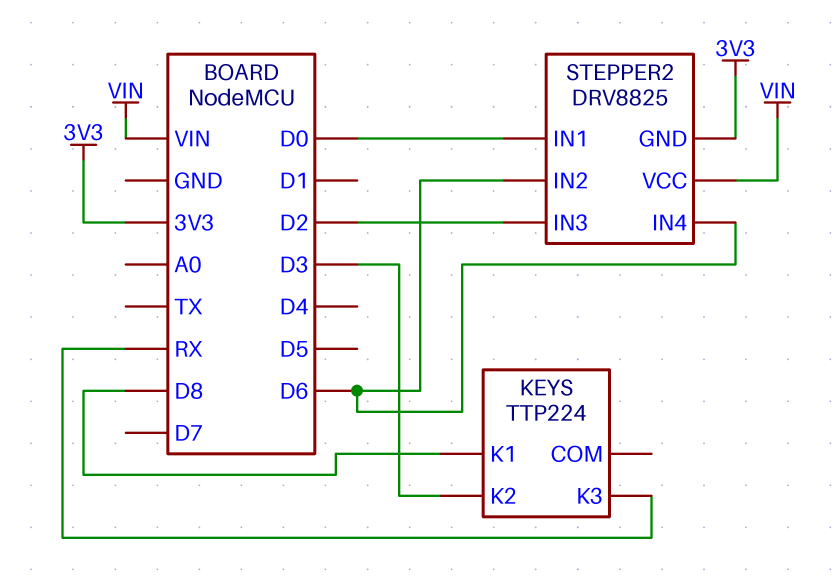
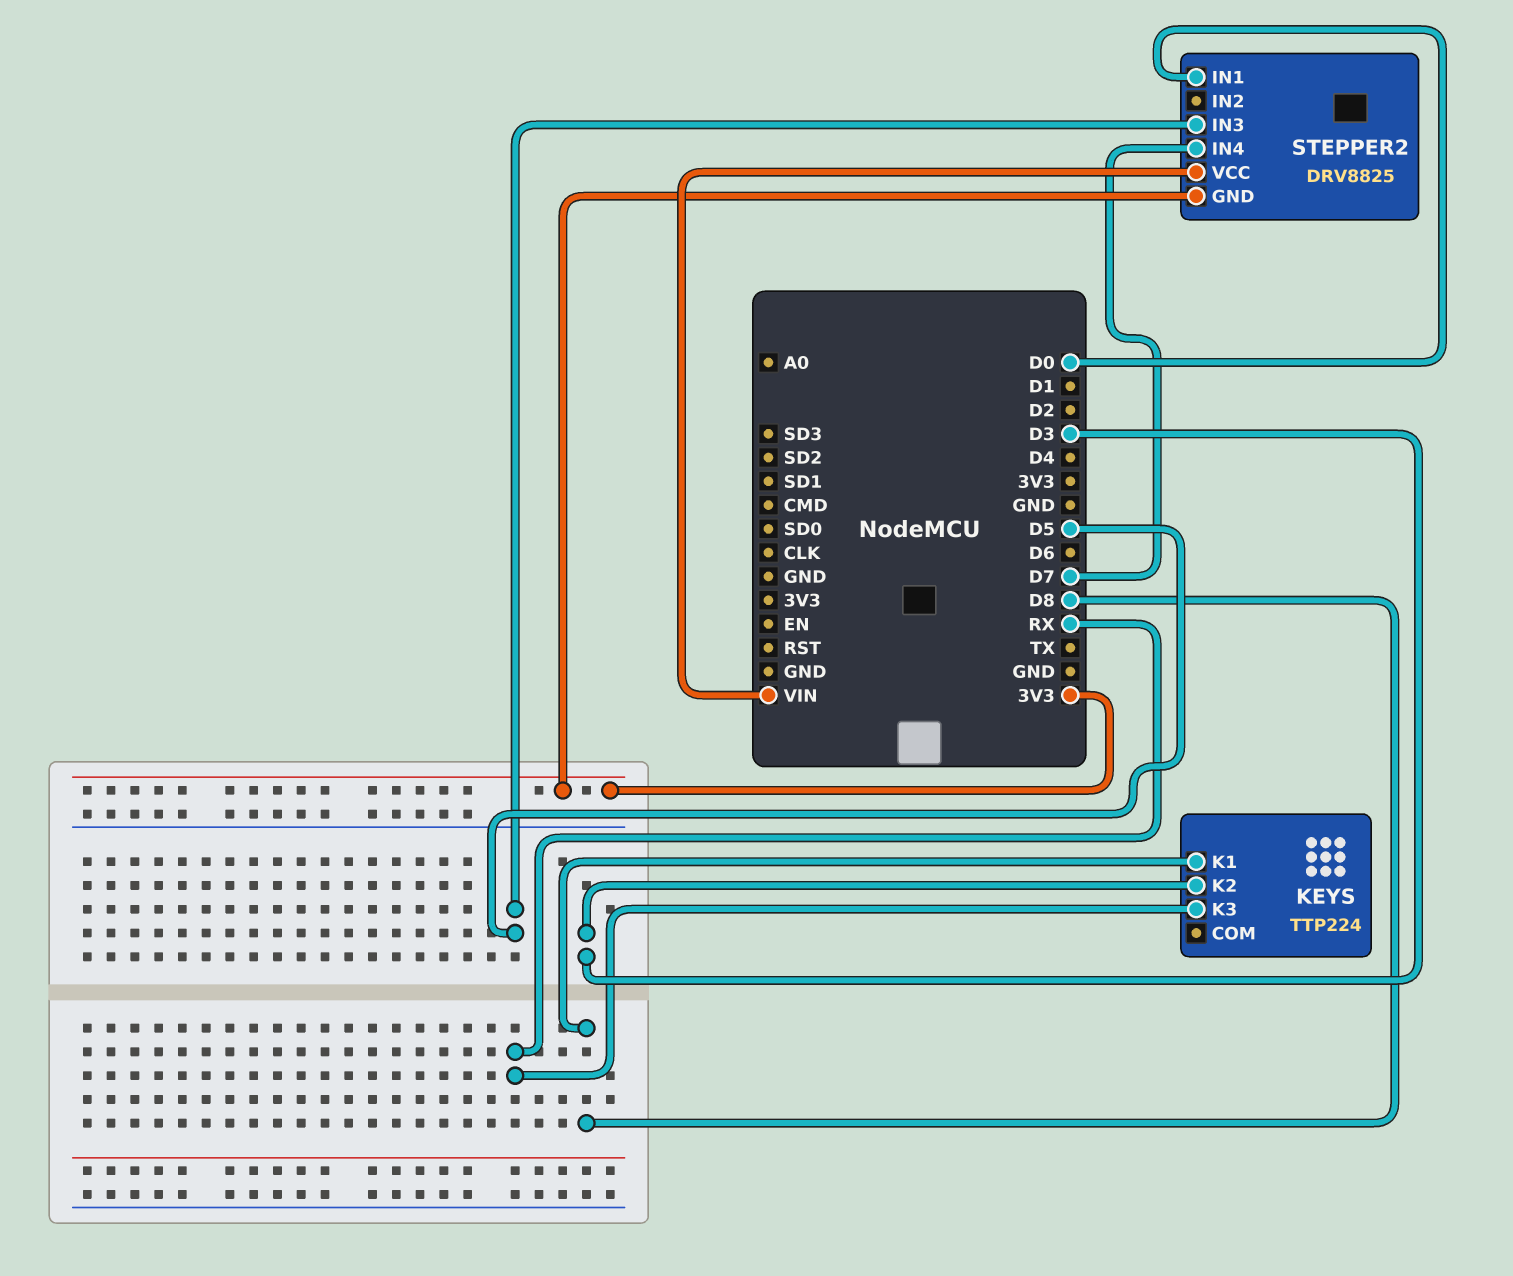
STEPPER2 pin IN2: D6 -> none
STEPPER2 pin IN3: D2 -> D5
STEPPER2 pin IN4: D6 -> D7

